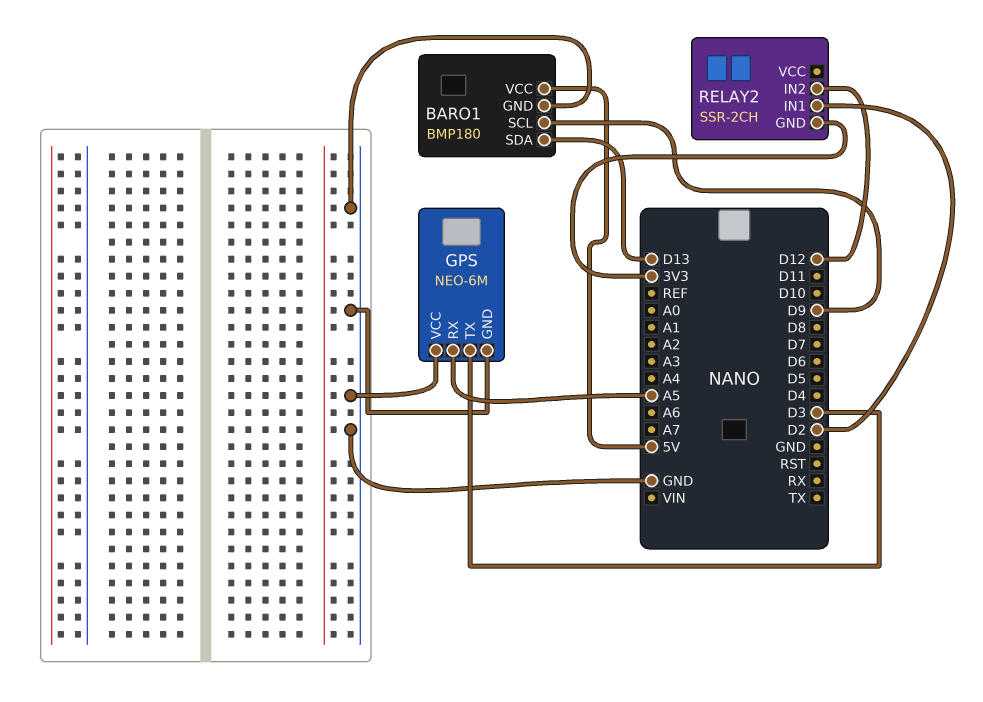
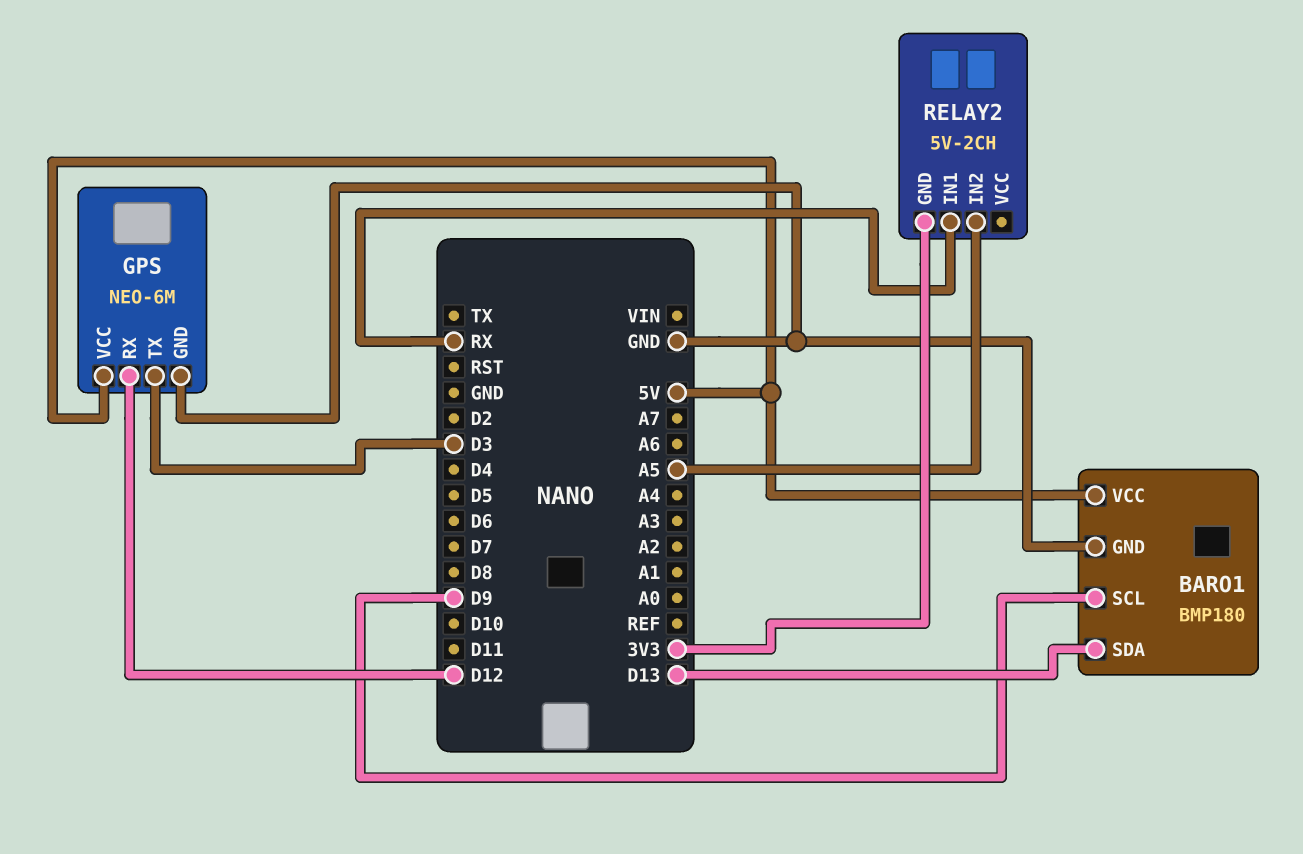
GPS pin RX: A5 -> D12
GPS pin VCC: GND -> 5V
RELAY2: SSR-2CH -> 5V-2CH
RELAY2 pin IN1: D2 -> RX
RELAY2 pin IN2: D12 -> A5

